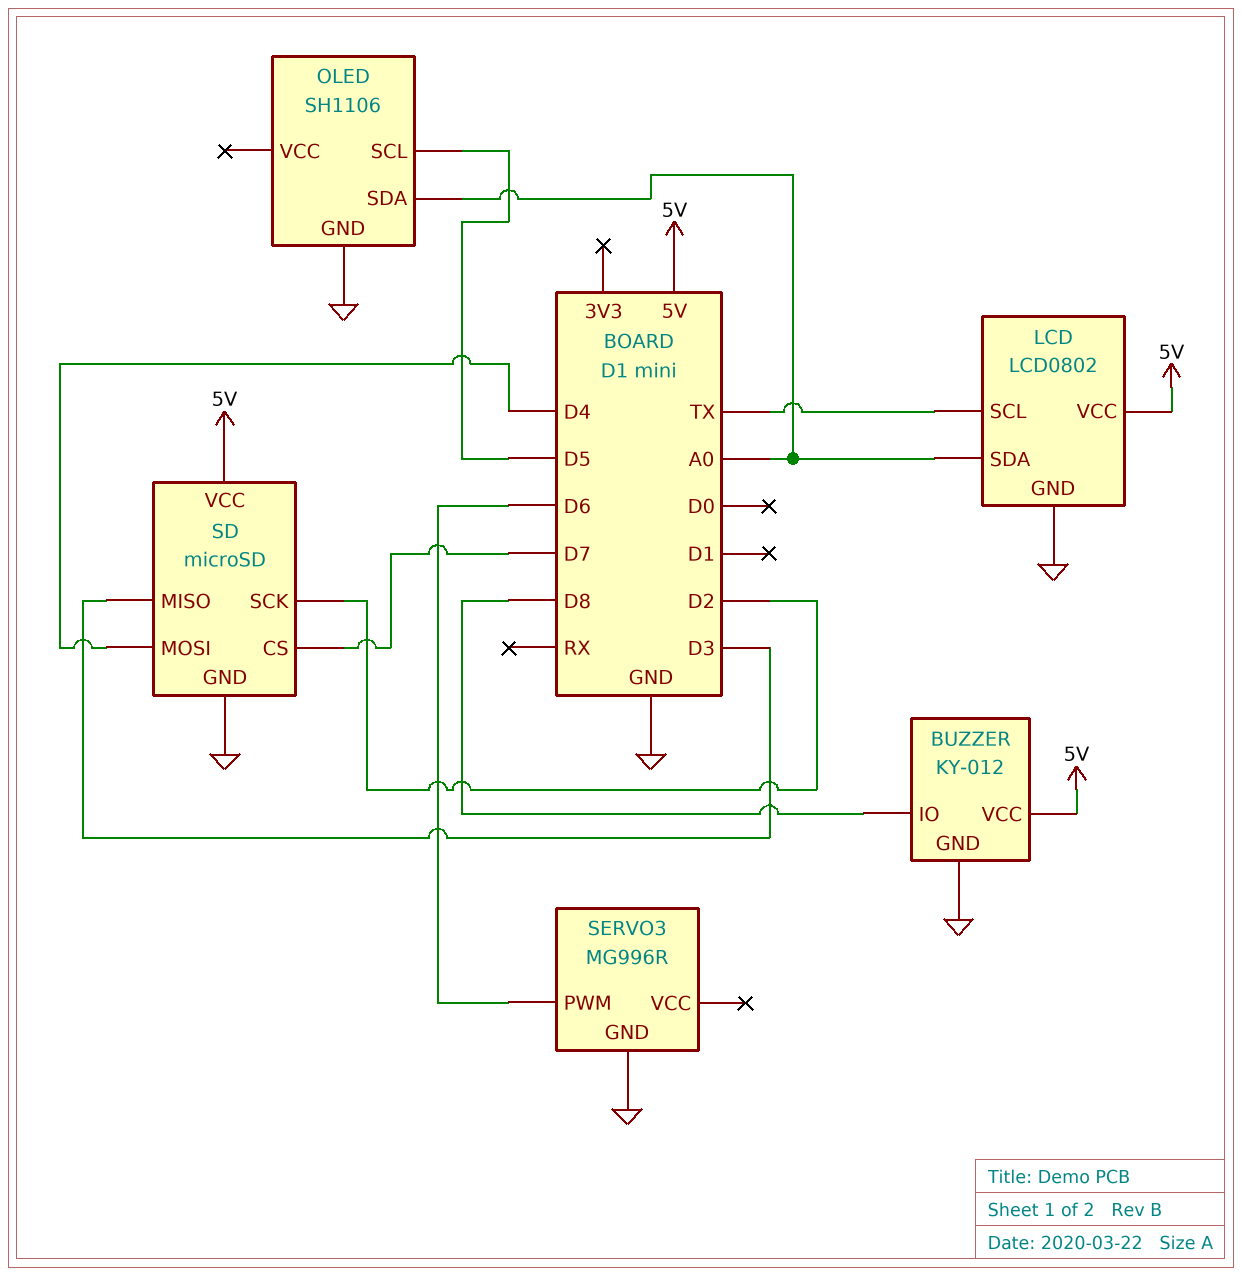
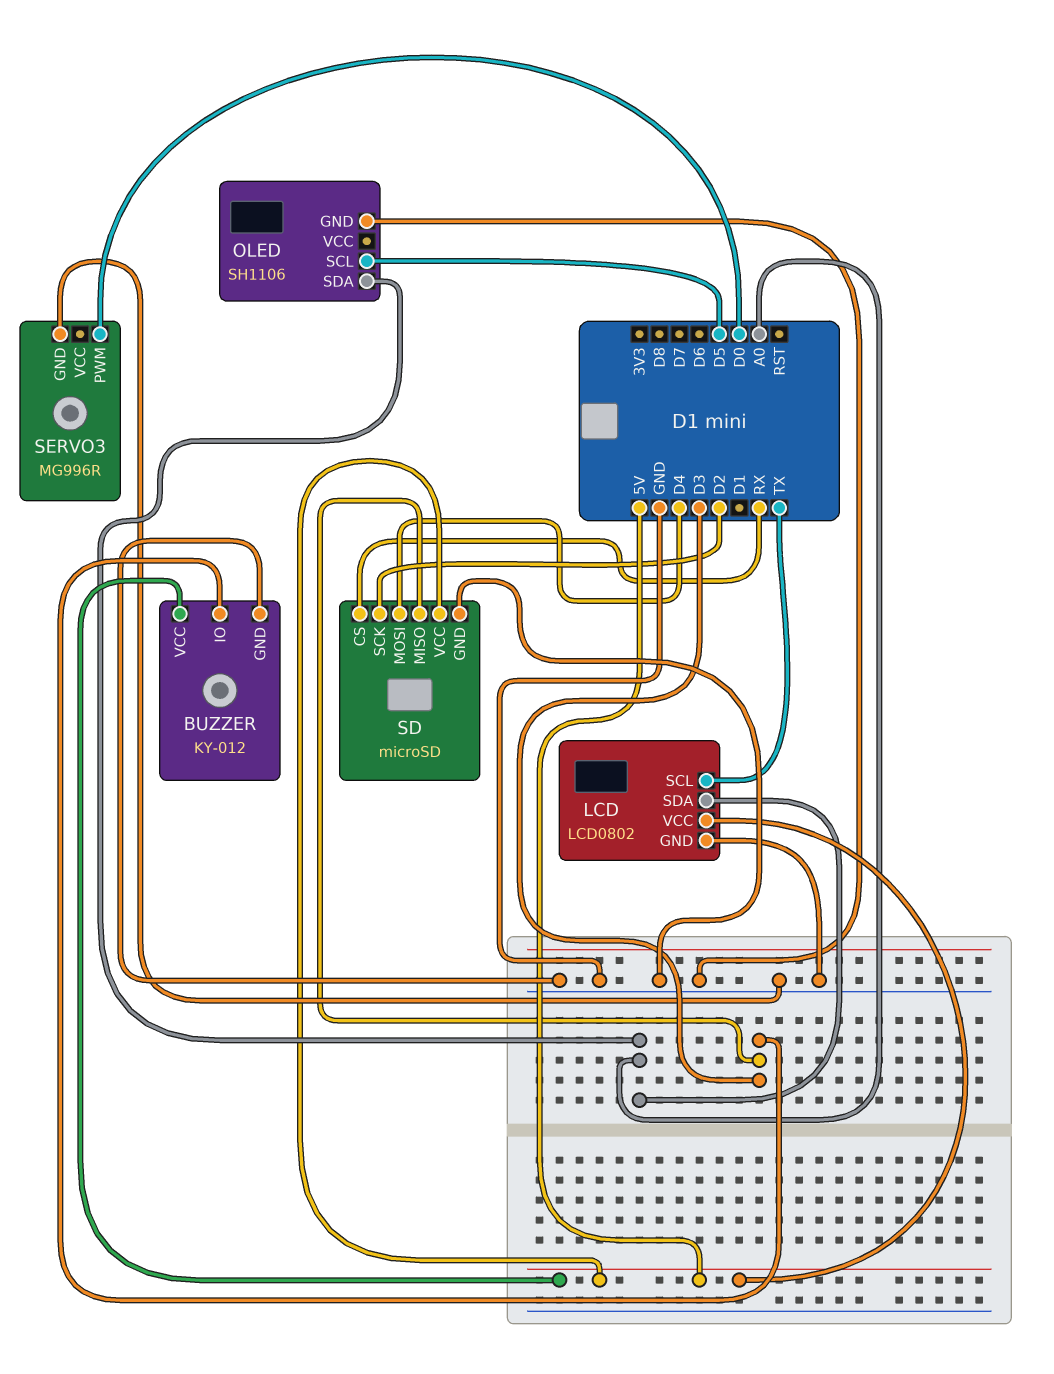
BUZZER pin IO: D8 -> D3
SD pin CS: D7 -> RX
SERVO3 pin PWM: D6 -> D0

